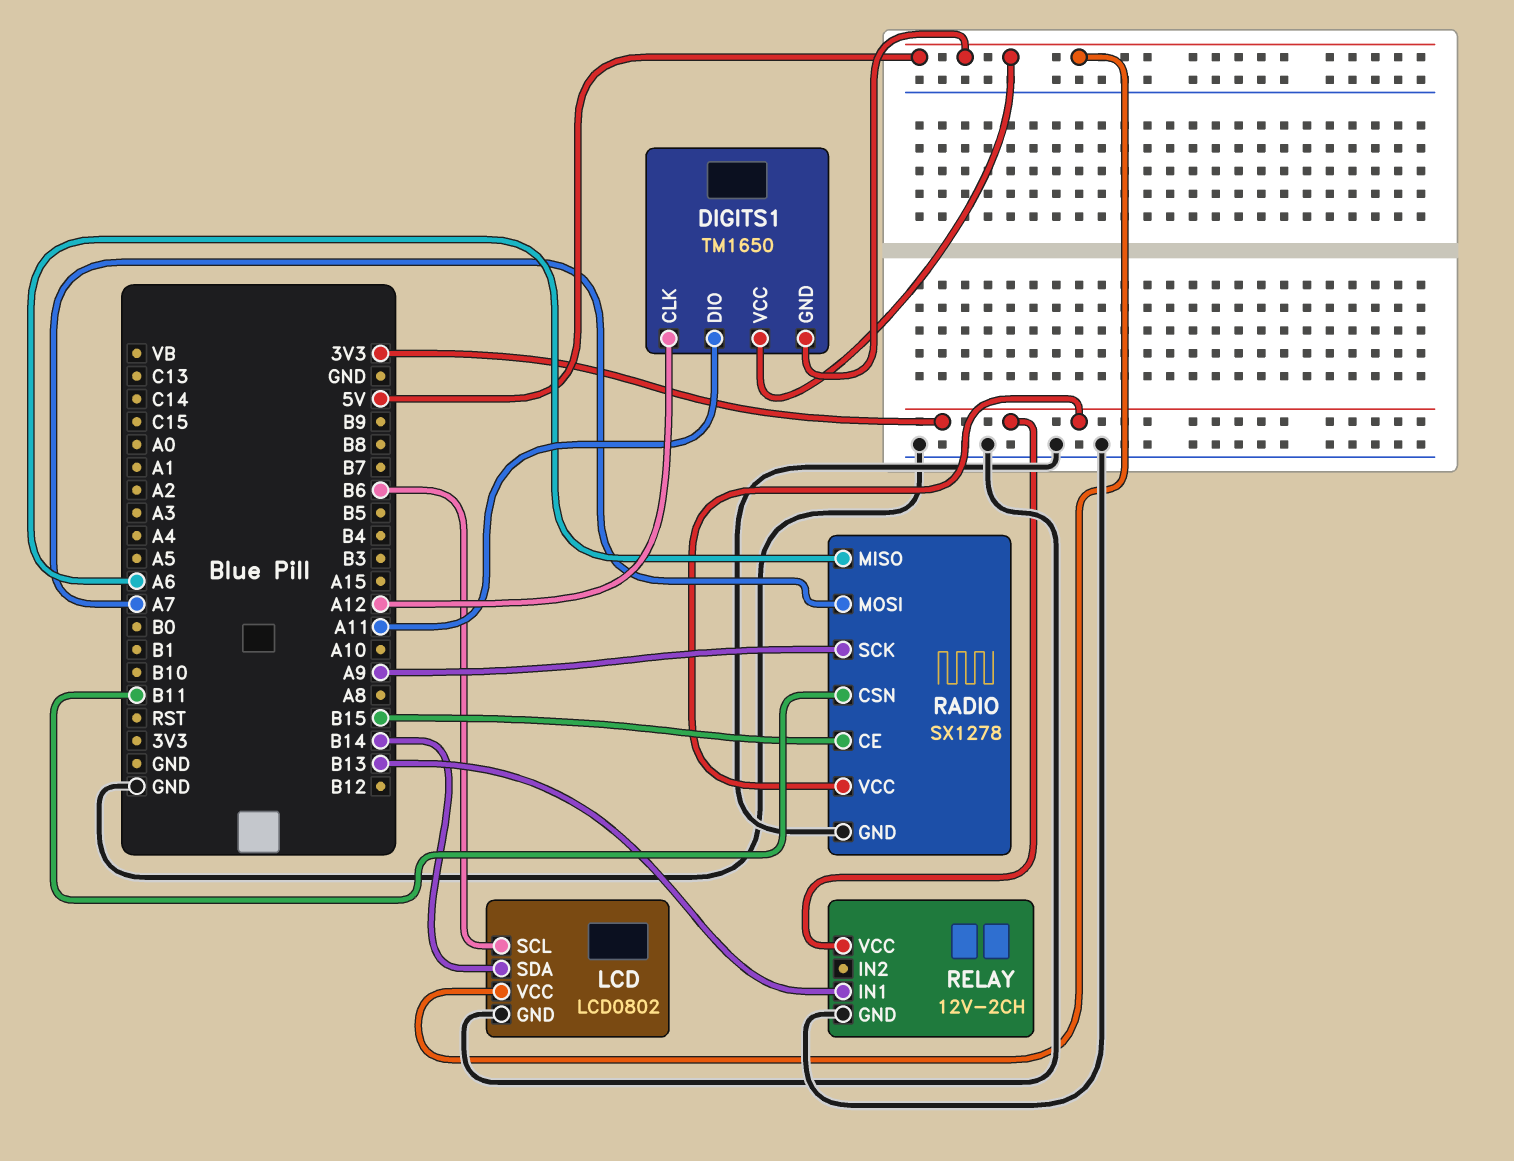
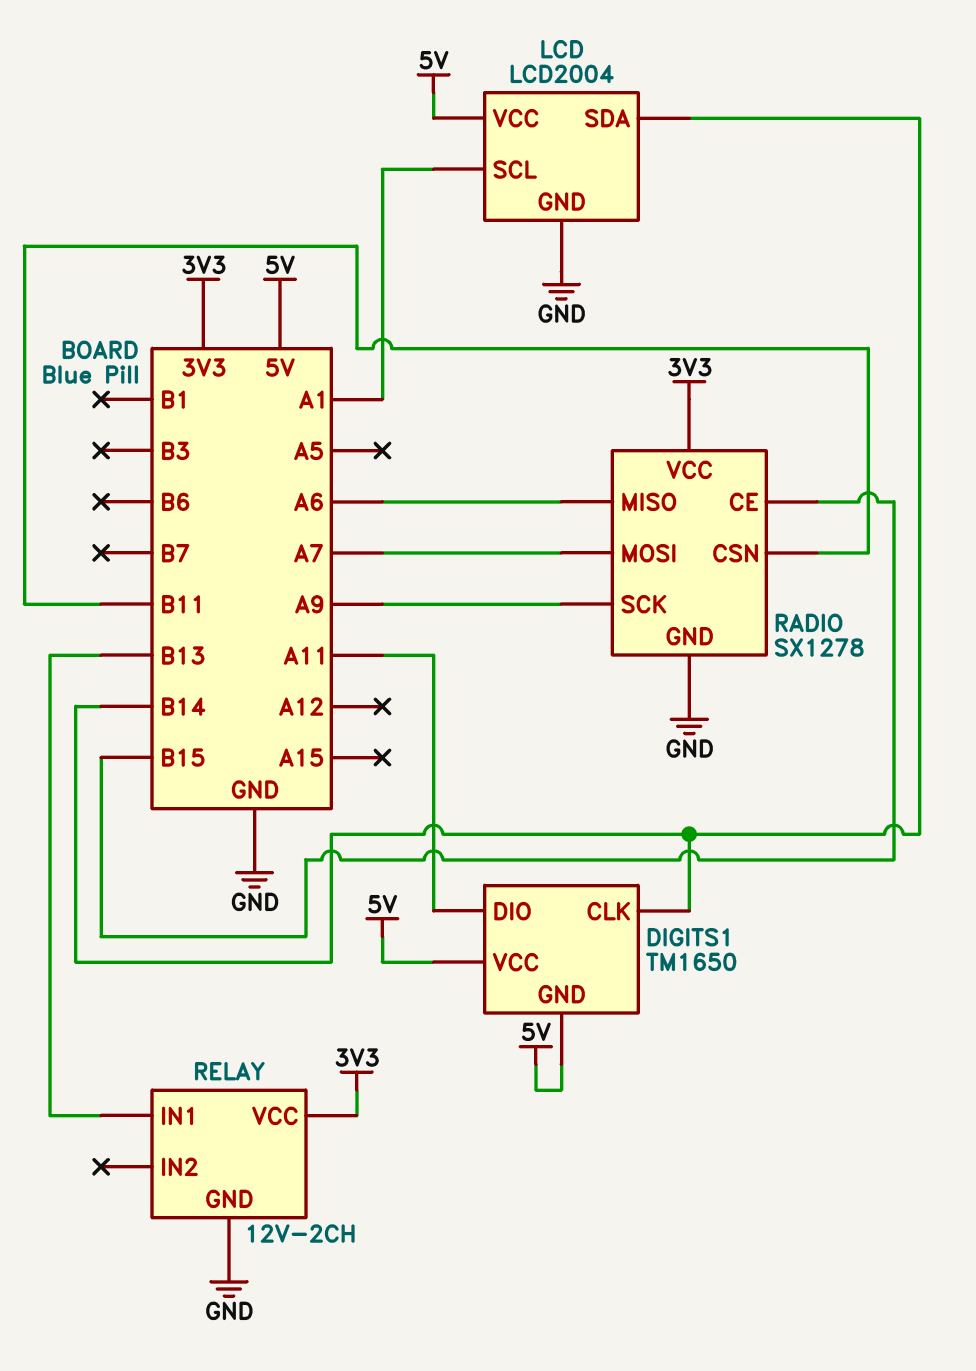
DIGITS1 pin CLK: A12 -> B14
LCD: LCD0802 -> LCD2004
LCD pin SCL: B6 -> A1

